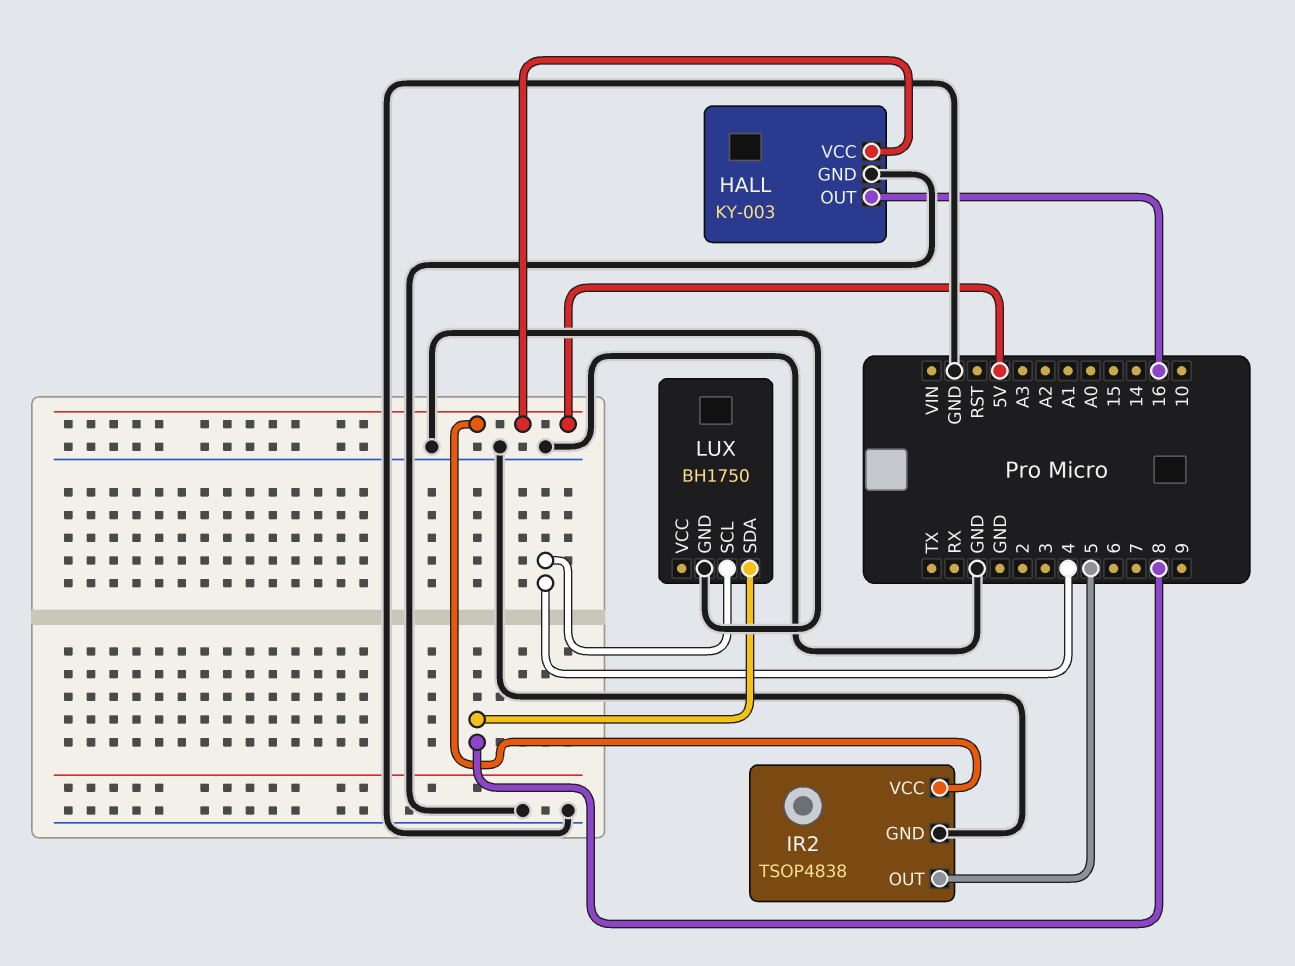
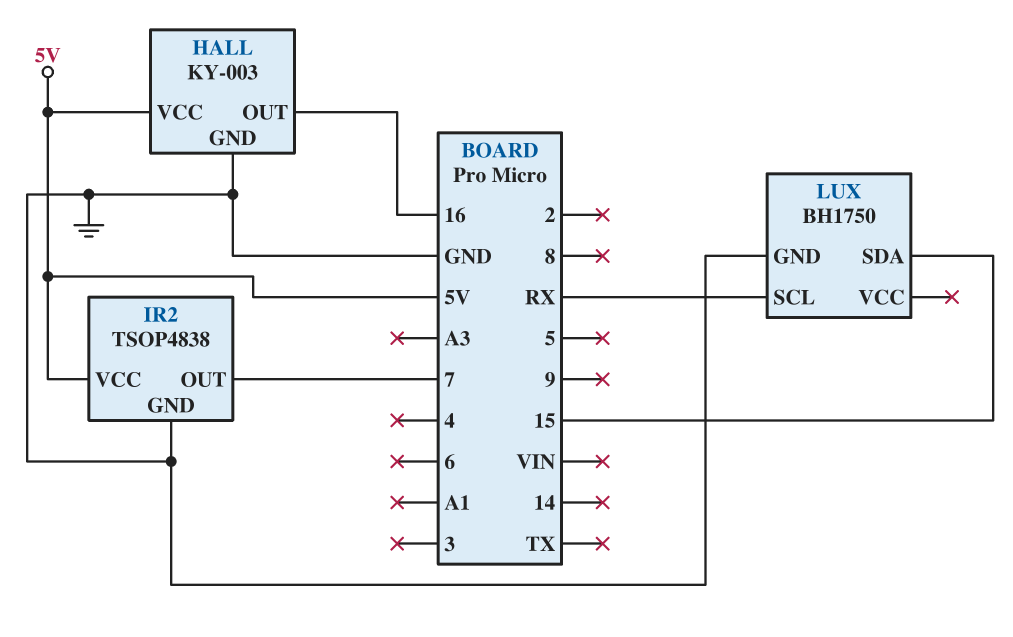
IR2 pin OUT: 5 -> 7
LUX pin SCL: 4 -> RX
LUX pin SDA: 8 -> 15

